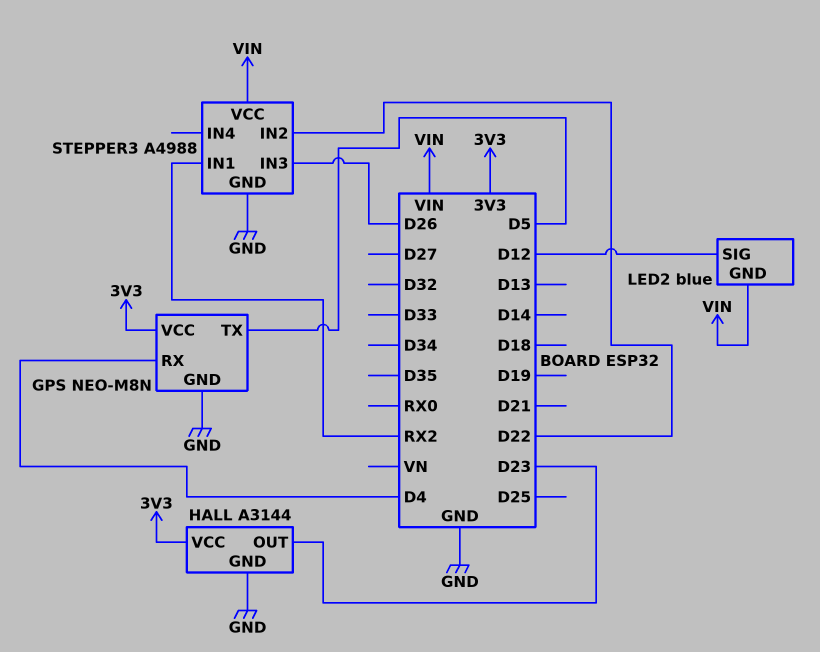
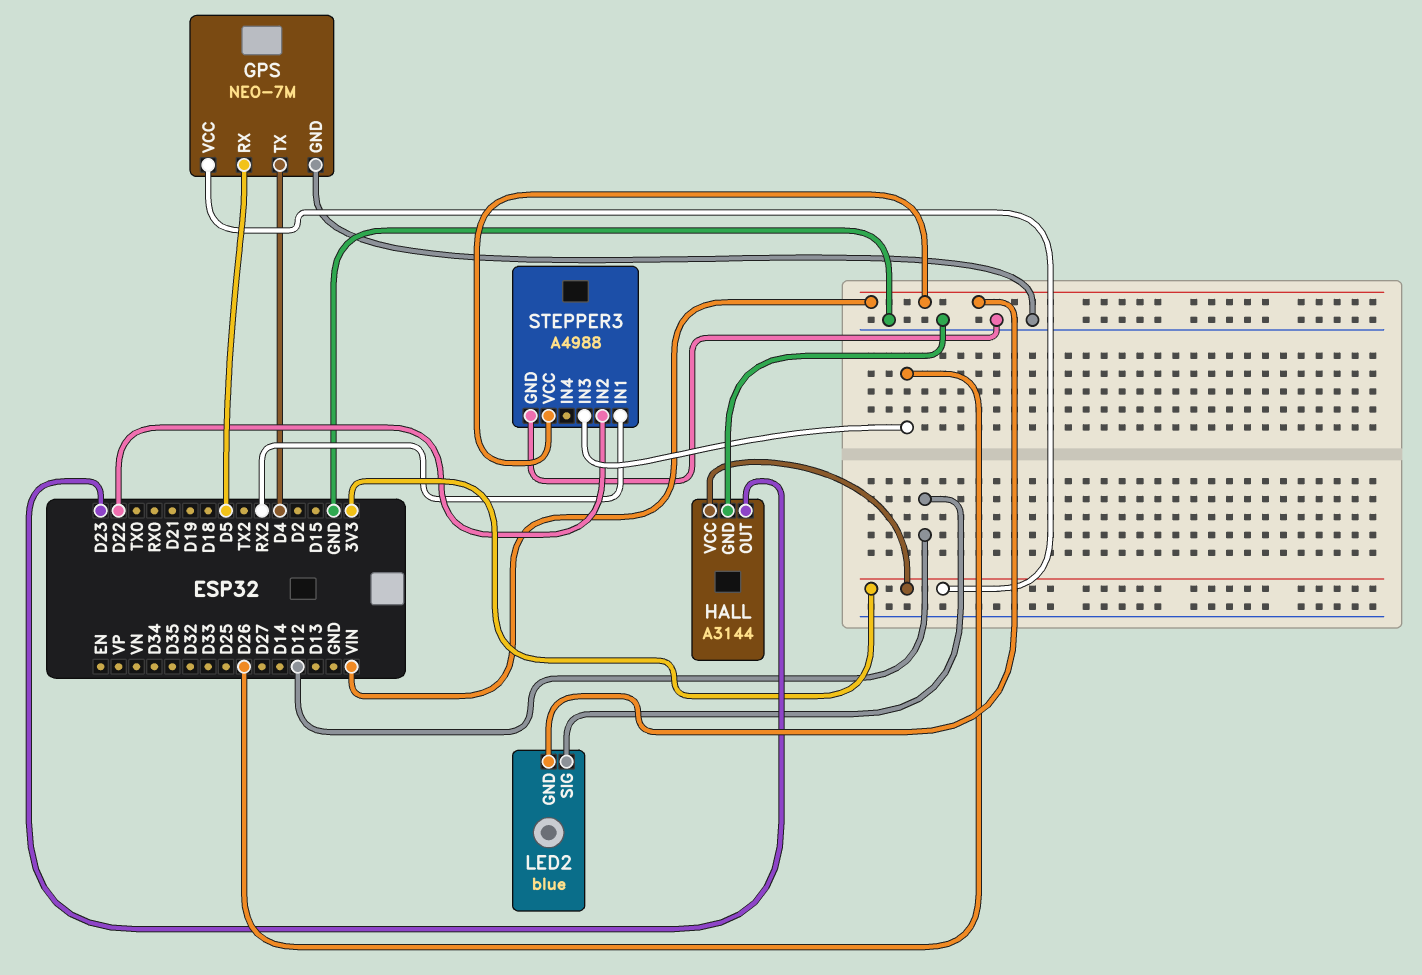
GPS: NEO-M8N -> NEO-7M
GPS pin RX: D4 -> D5
GPS pin TX: D5 -> D4

